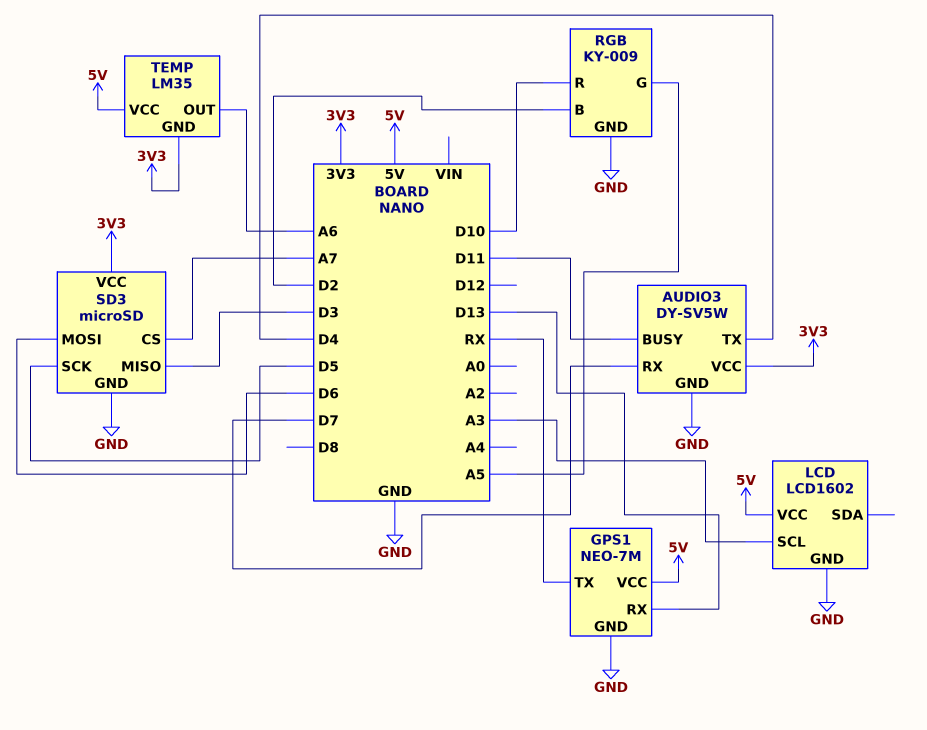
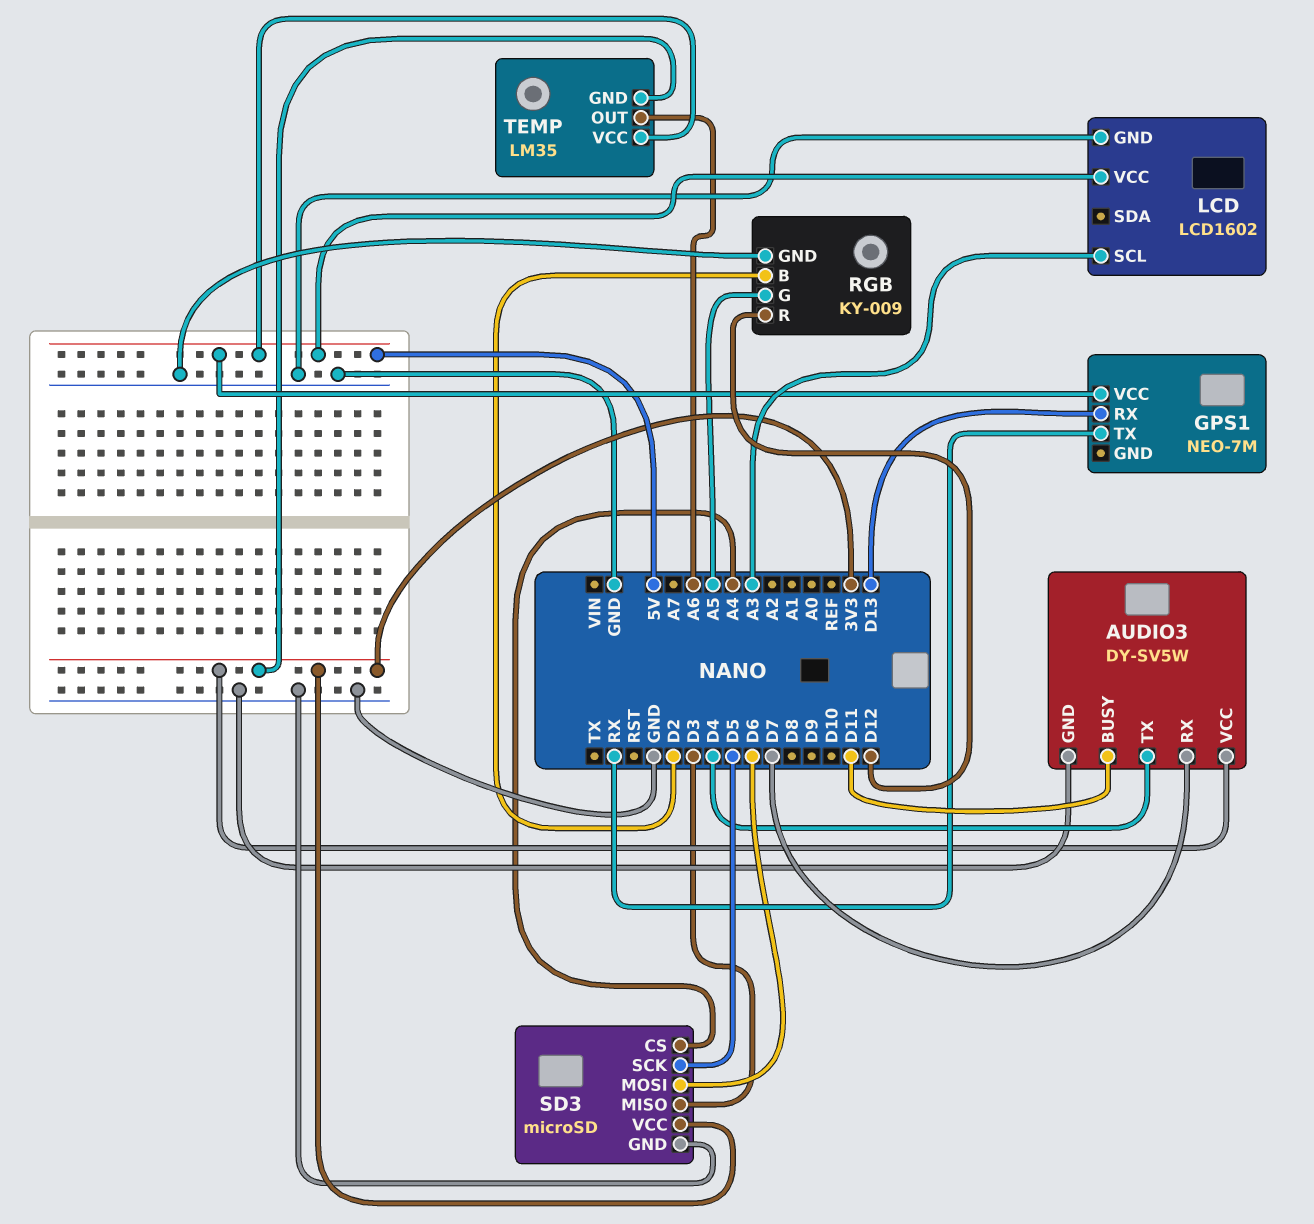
GPS1 pin GND: GND -> none
RGB pin R: D10 -> D12
SD3 pin CS: A7 -> A4

